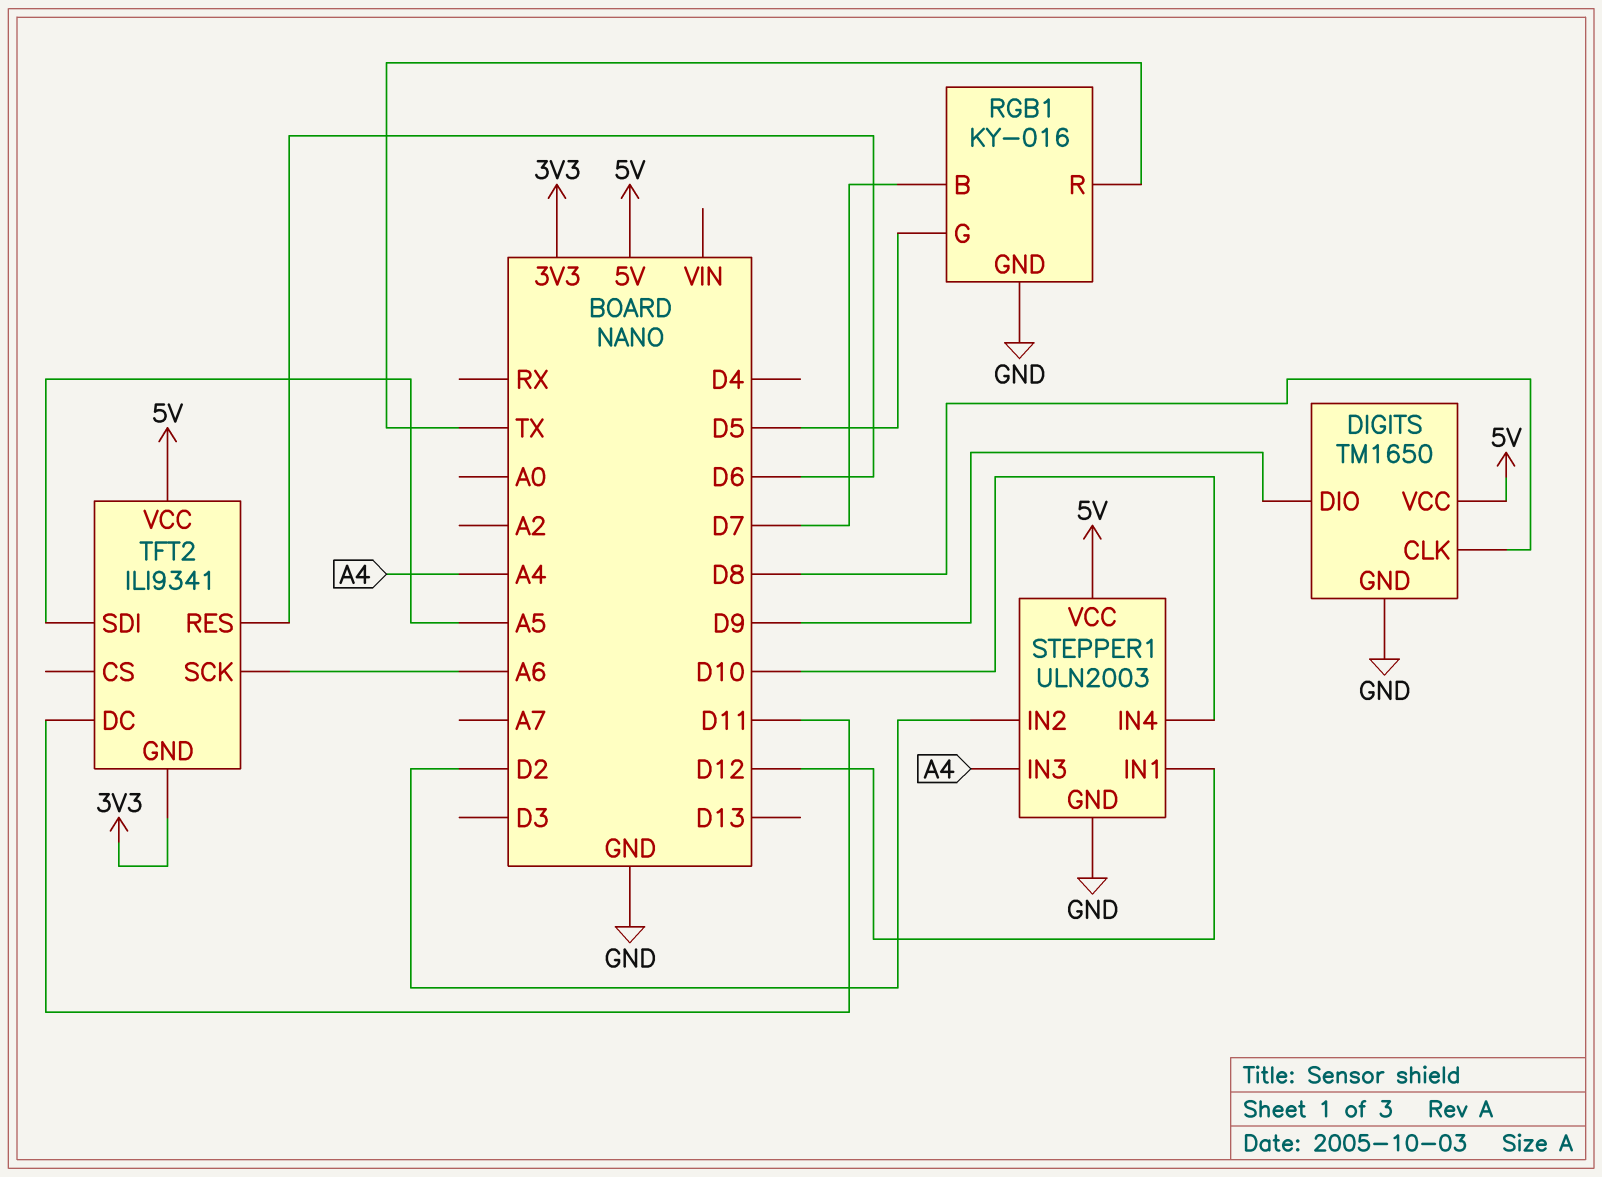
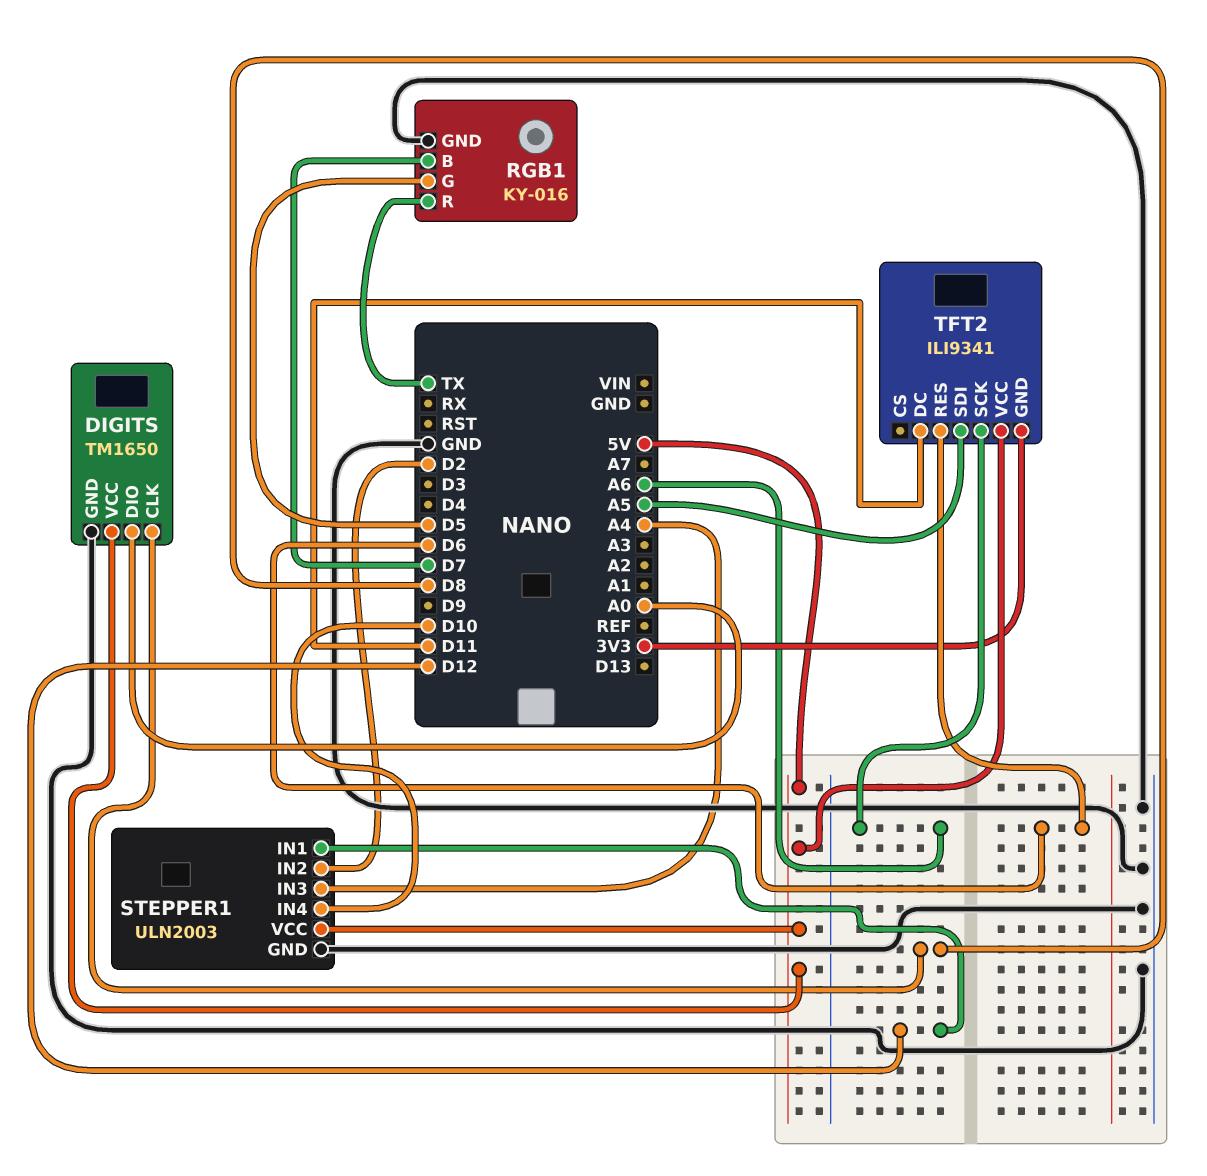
DIGITS pin DIO: D9 -> A0

